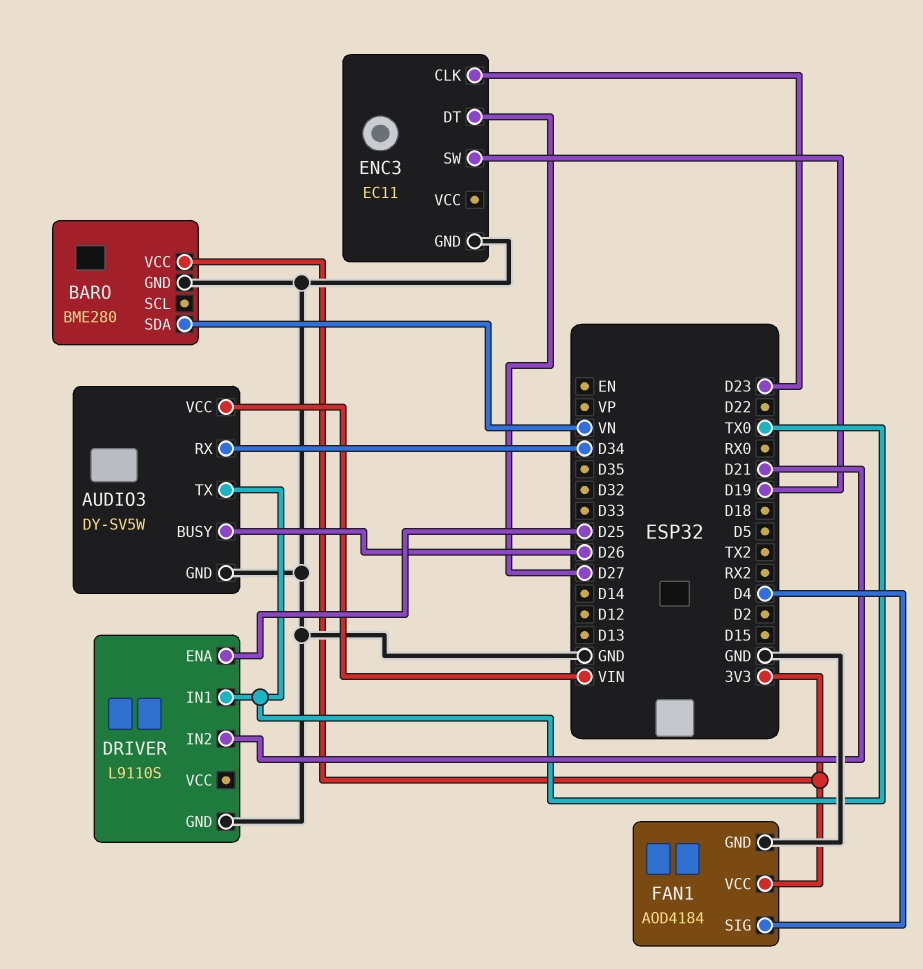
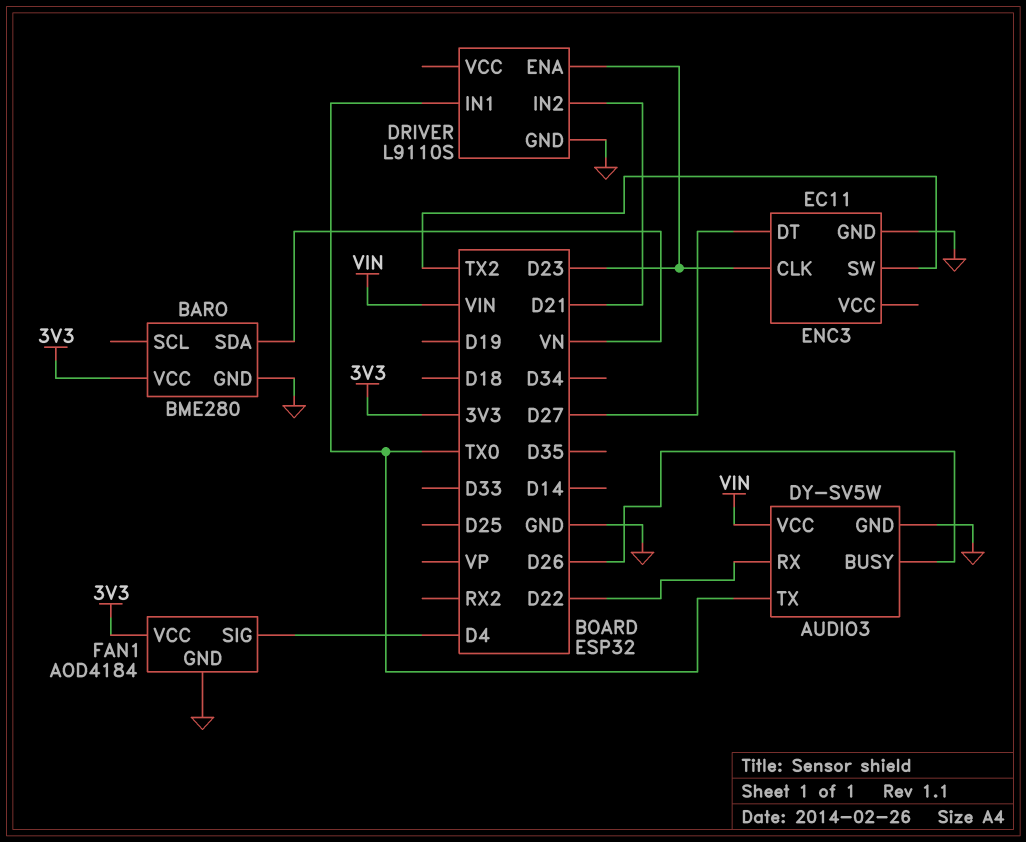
AUDIO3 pin RX: D34 -> D22
DRIVER pin ENA: D25 -> D23
ENC3 pin SW: D19 -> TX2

